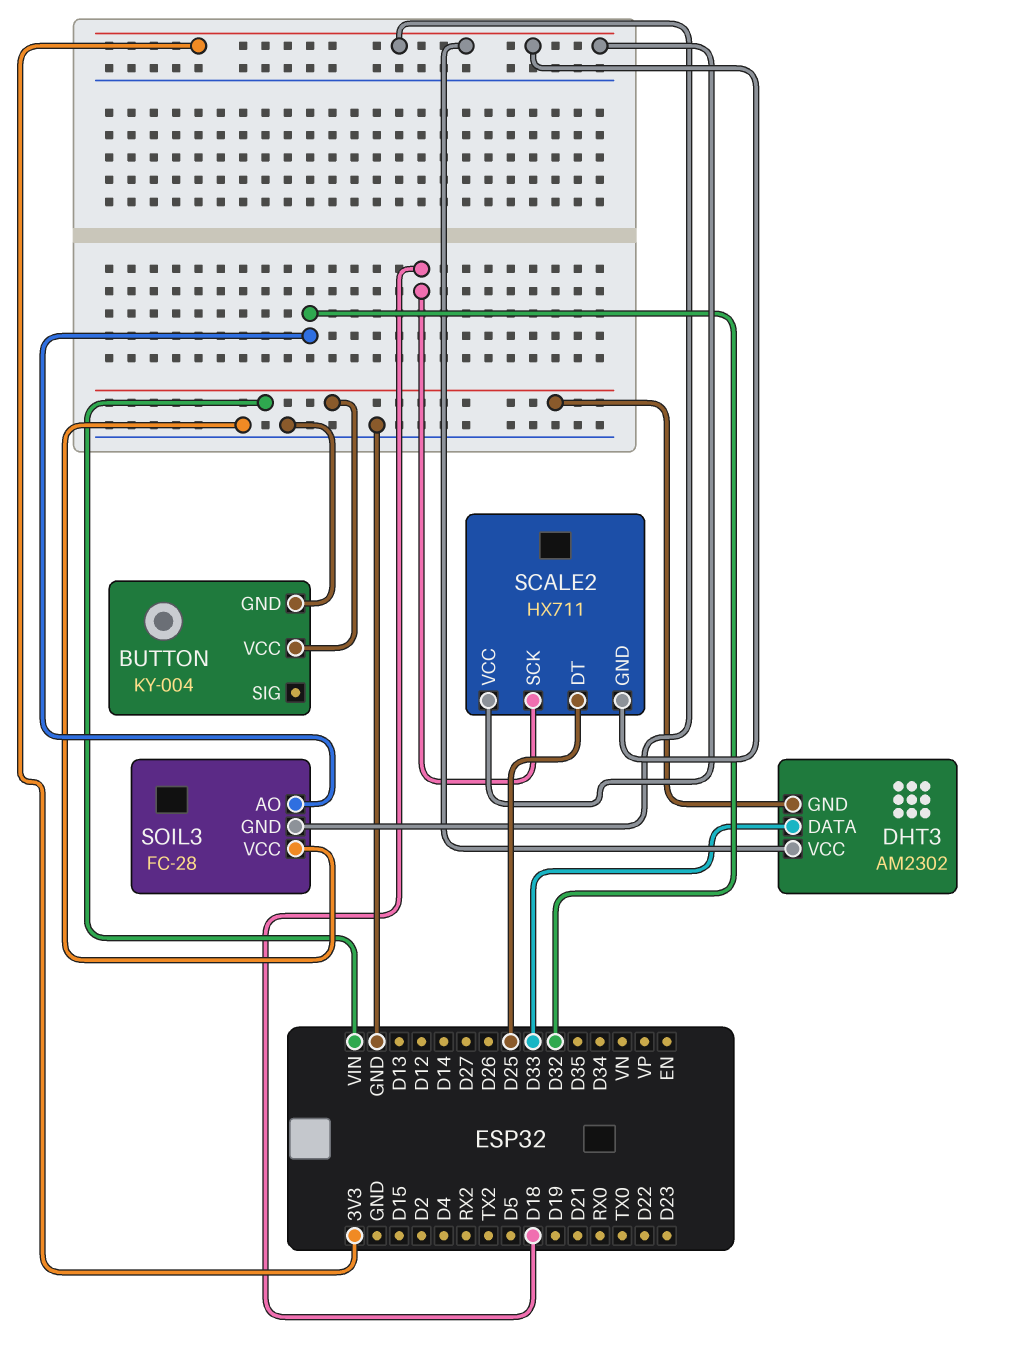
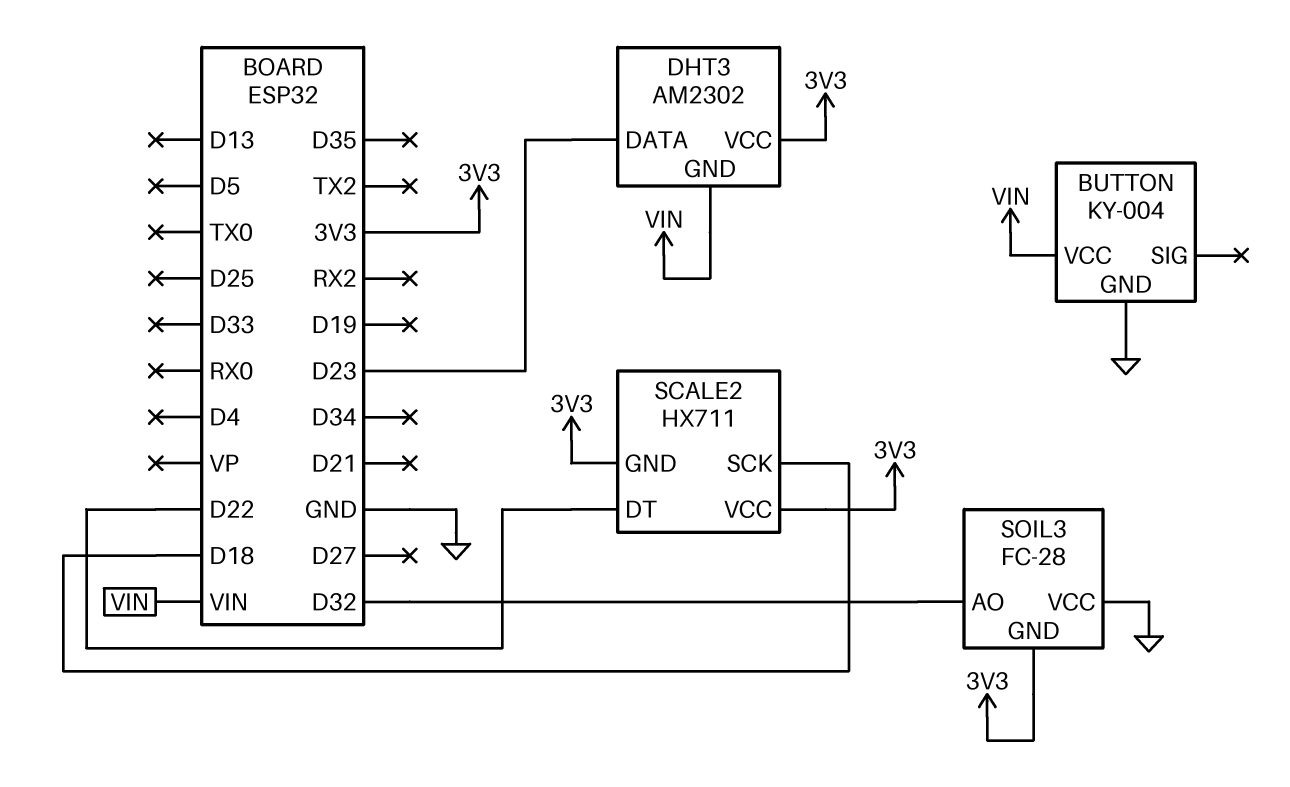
DHT3 pin DATA: D33 -> D23
SCALE2 pin DT: D25 -> D22

